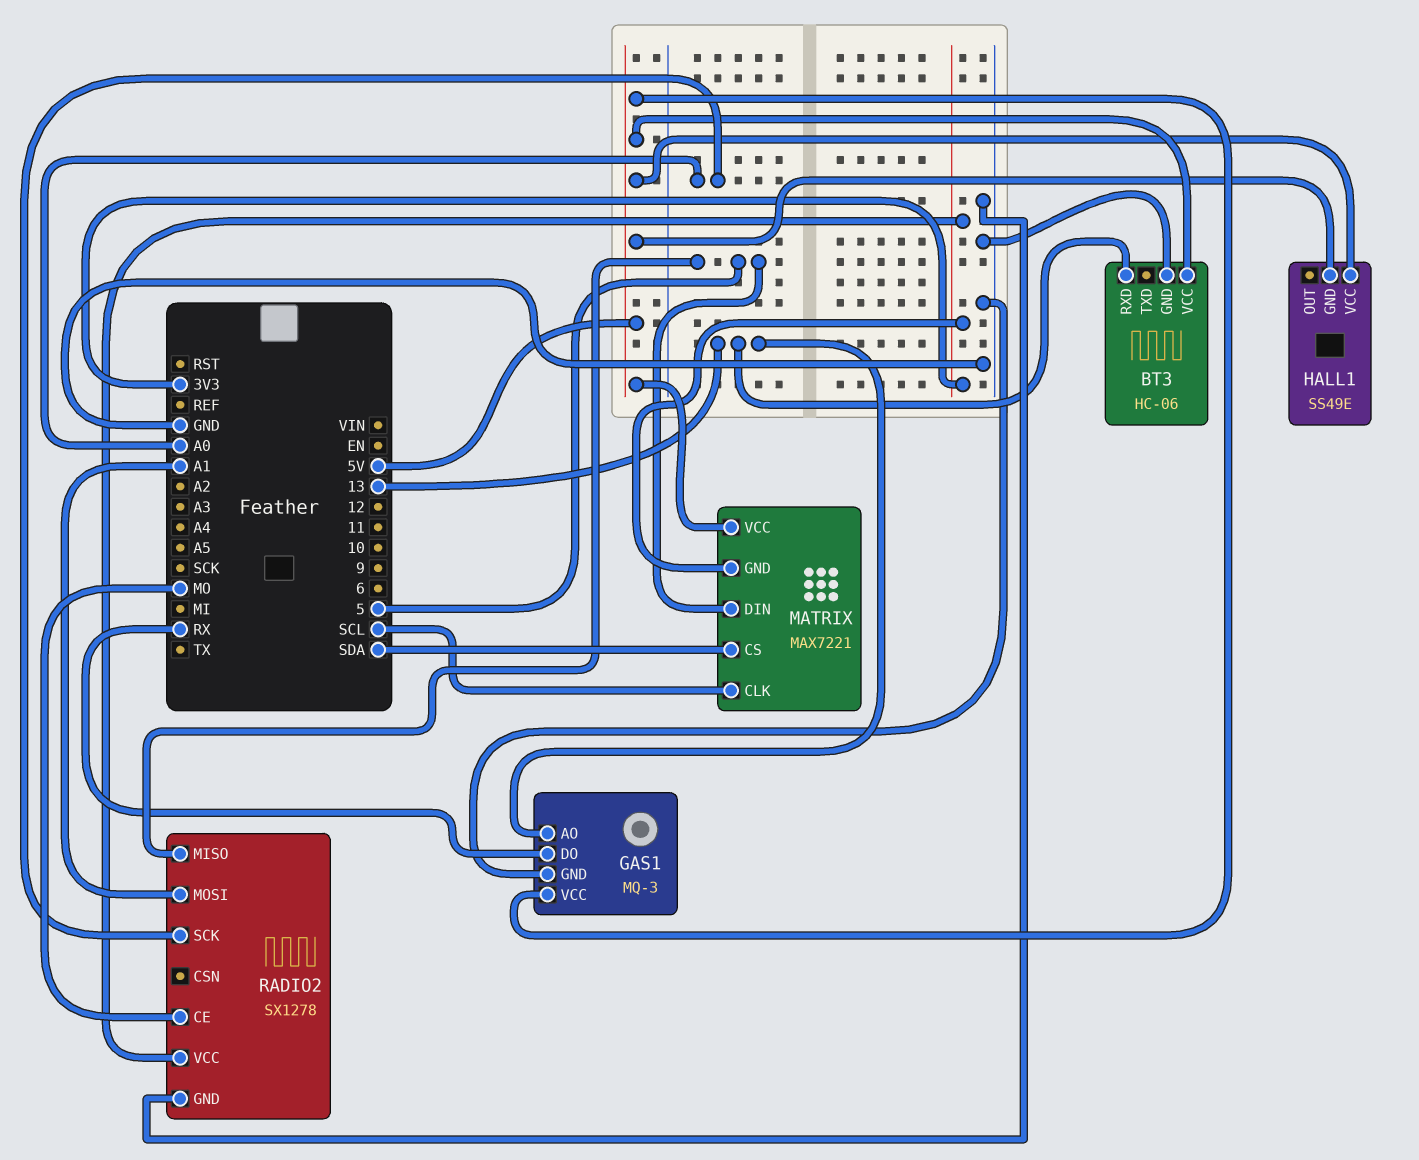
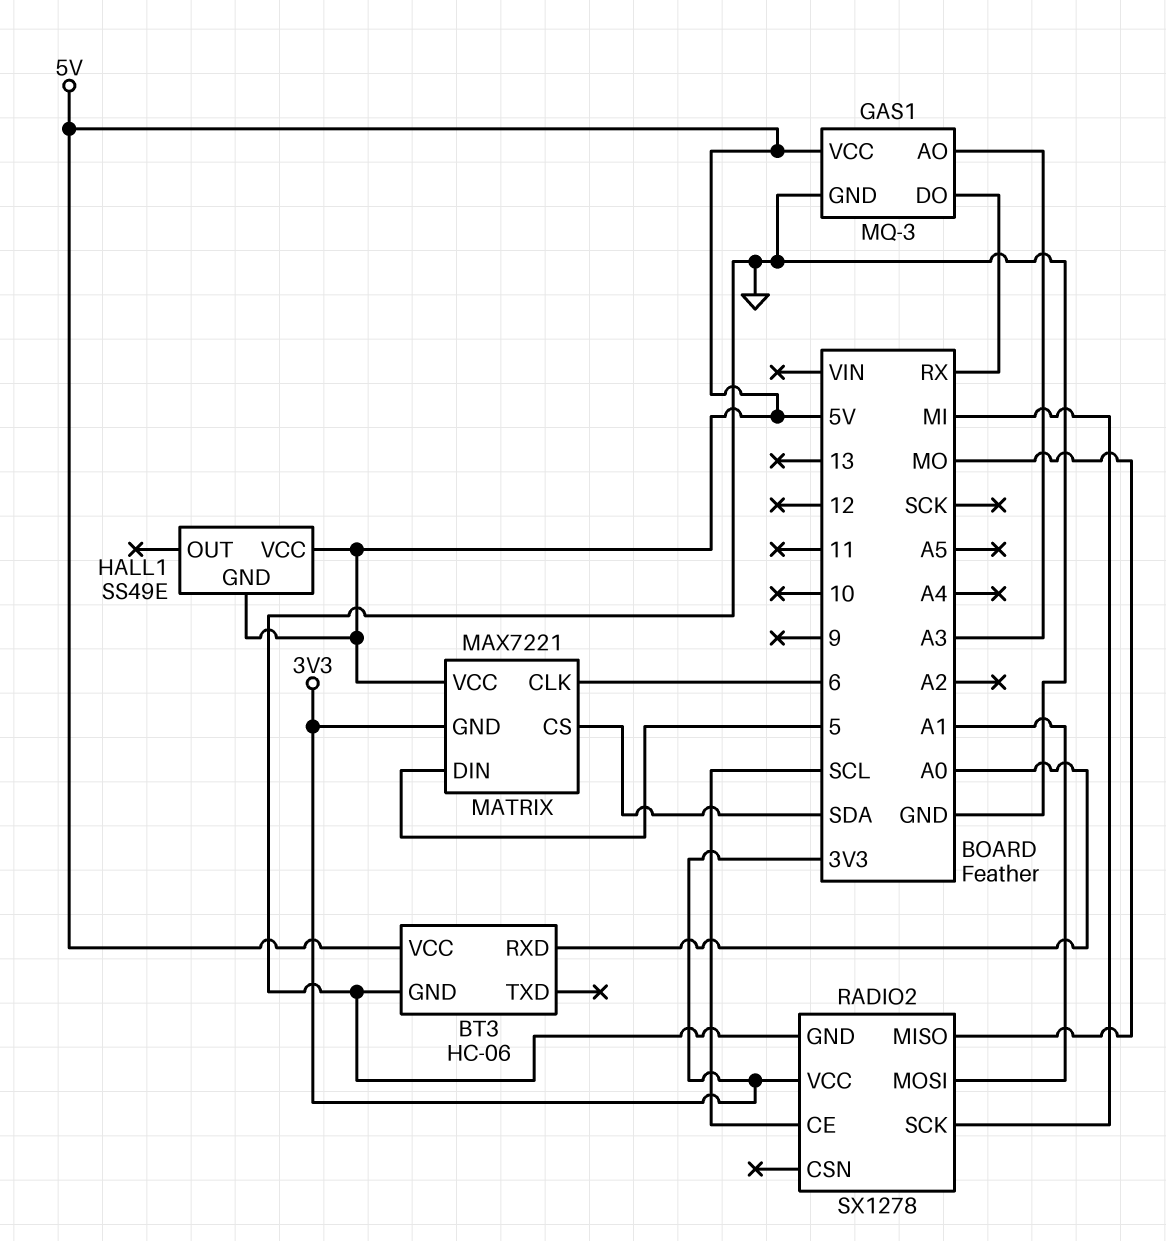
BT3 pin RXD: 13 -> A0
GAS1 pin AO: 13 -> A3
MATRIX pin CLK: SCL -> 6
RADIO2 pin CE: MO -> SCL
RADIO2 pin MISO: 5 -> MO
RADIO2 pin SCK: A0 -> MI

